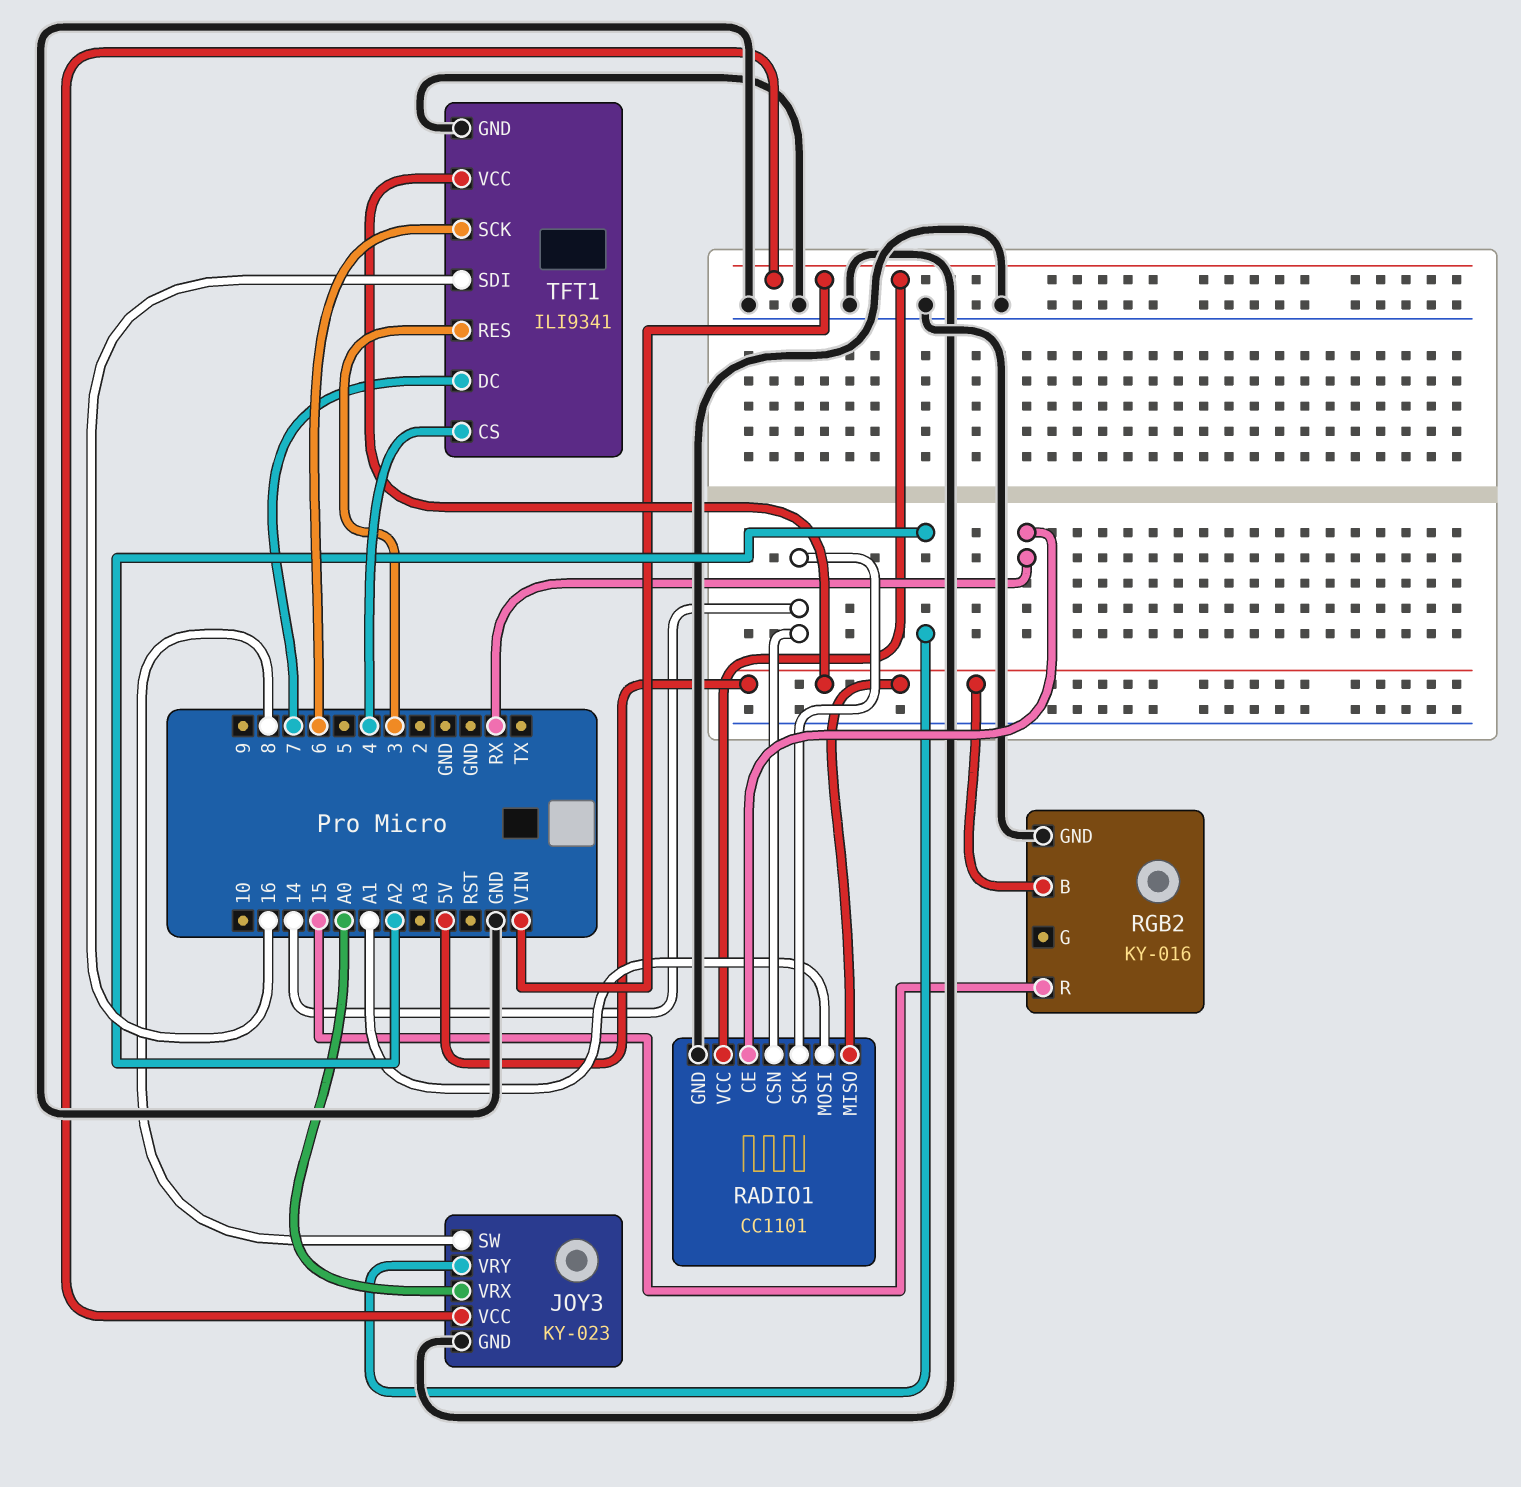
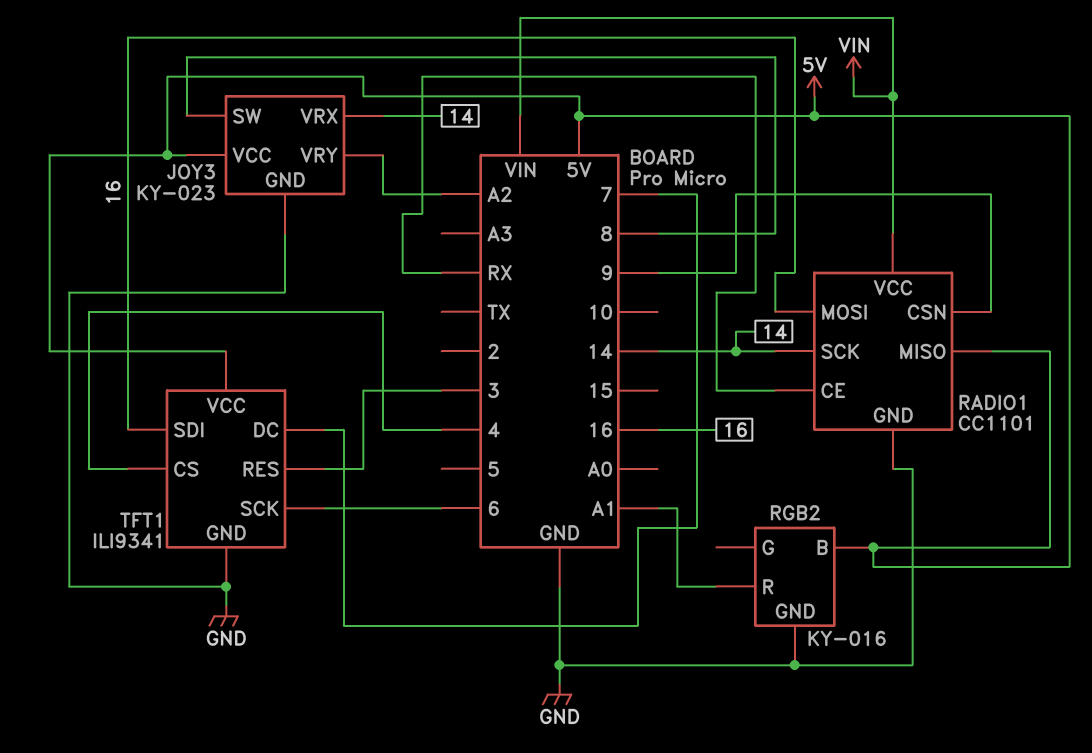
JOY3 pin VCC: VIN -> 5V
JOY3 pin VRX: A0 -> 14
RADIO1 pin CSN: 14 -> 9
RADIO1 pin MOSI: A1 -> 16
RGB2 pin R: 15 -> A1

